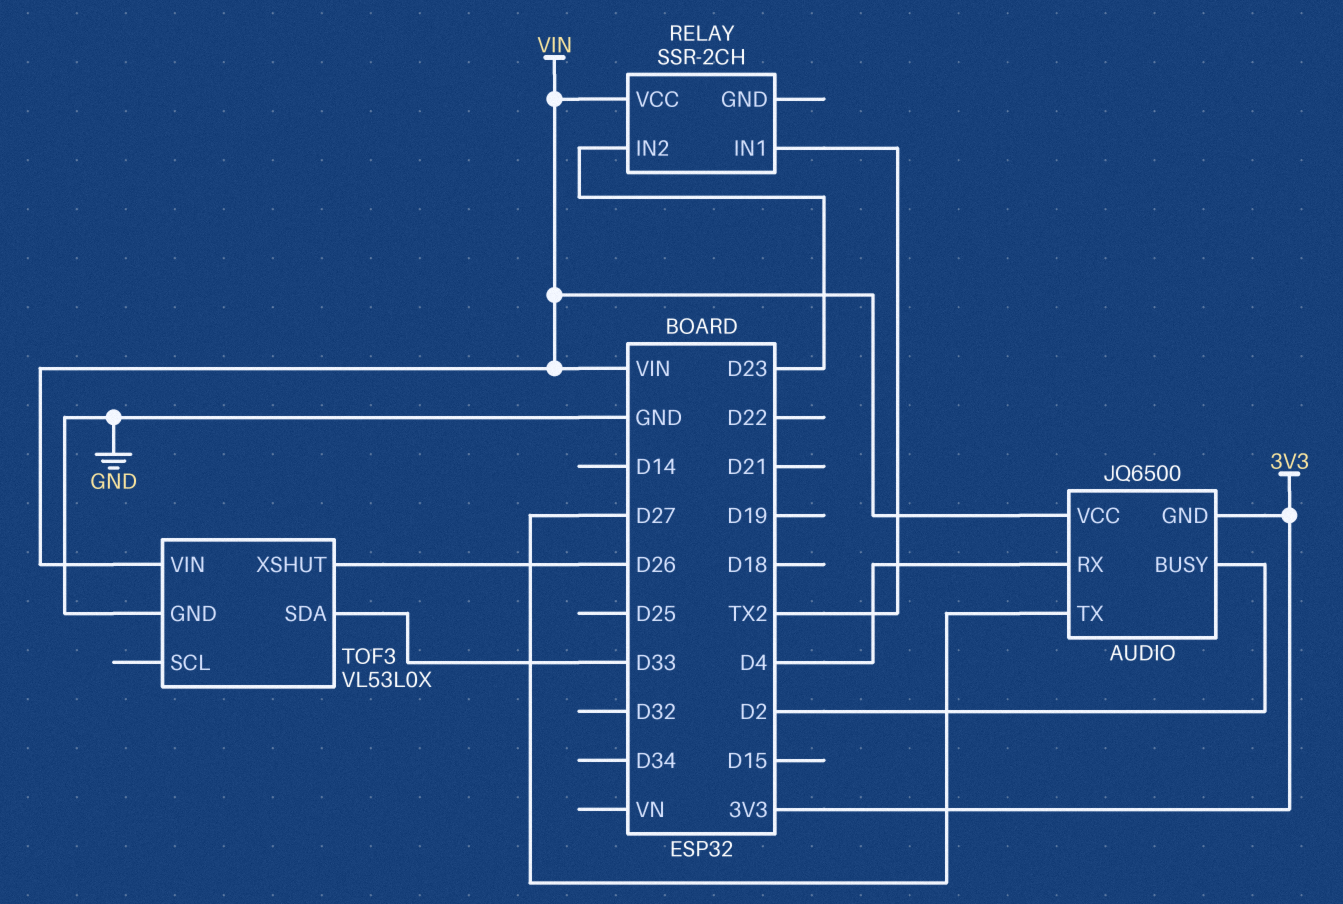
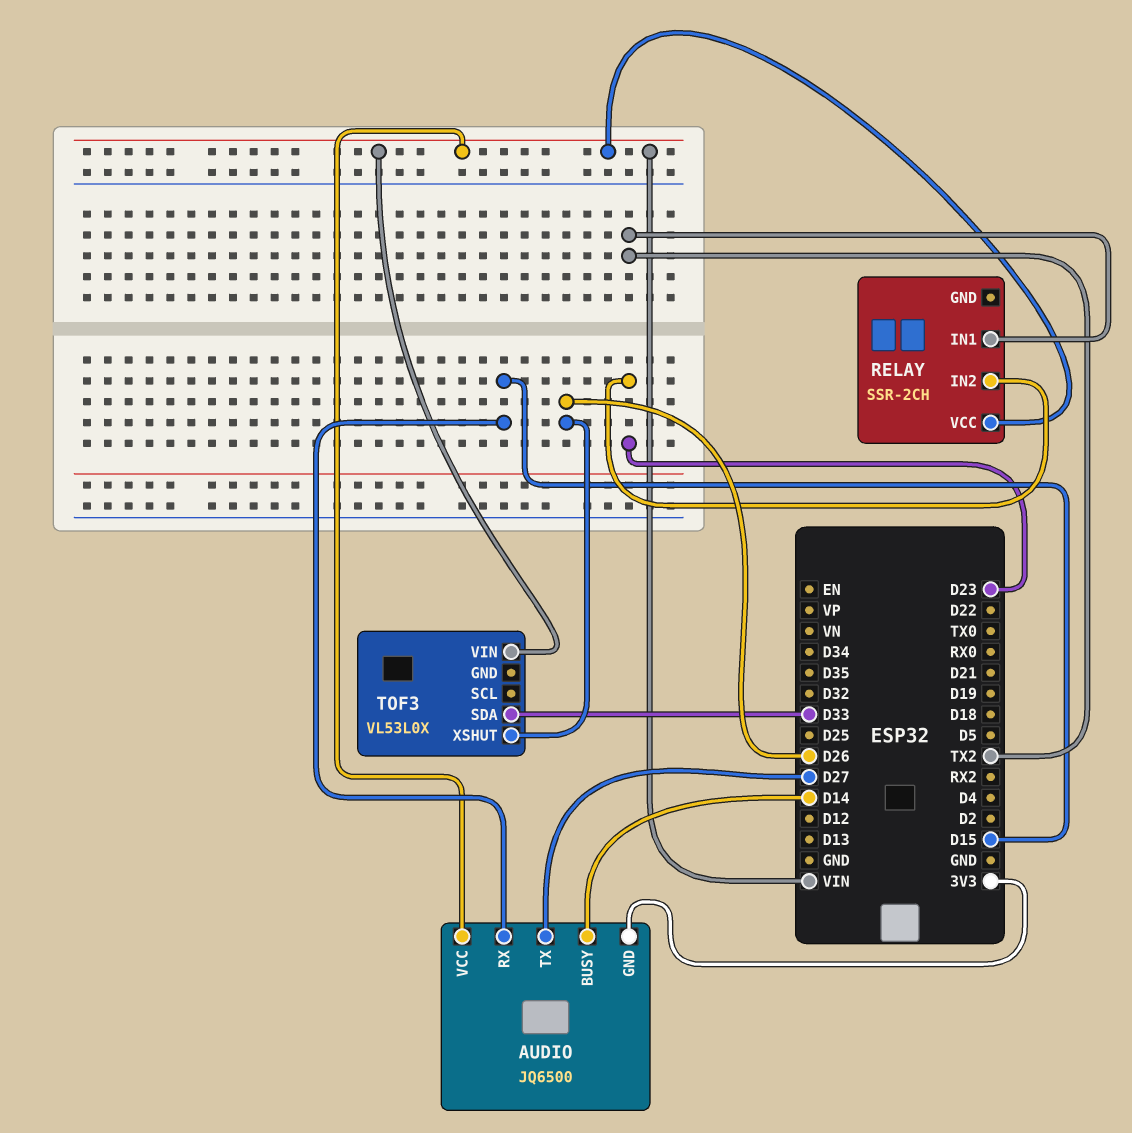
AUDIO pin BUSY: D2 -> D14
AUDIO pin RX: D4 -> D15
TOF3 pin GND: GND -> none

